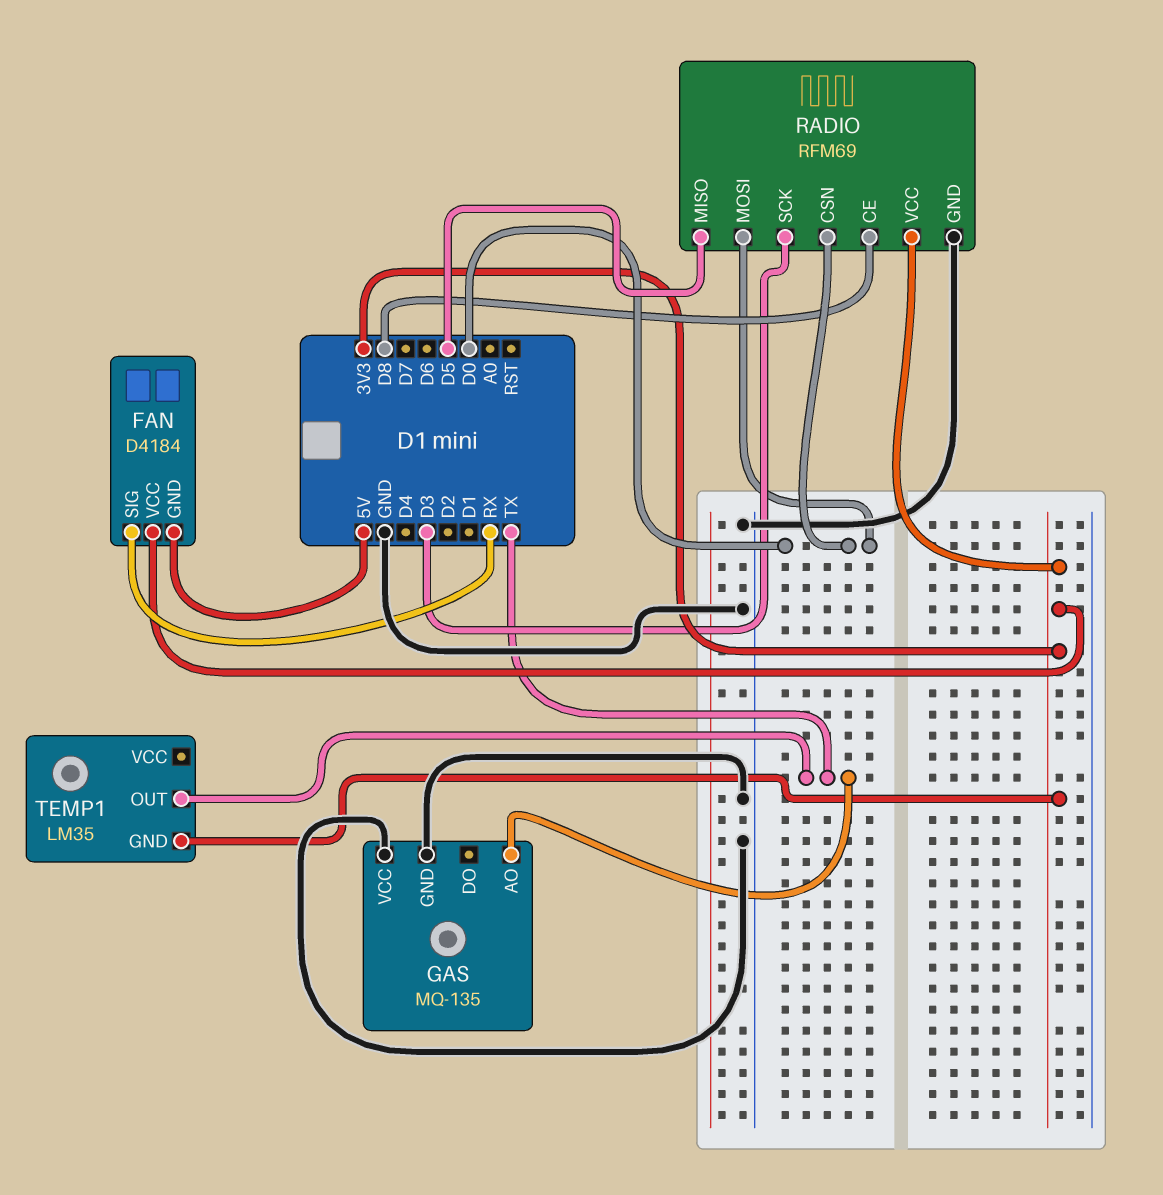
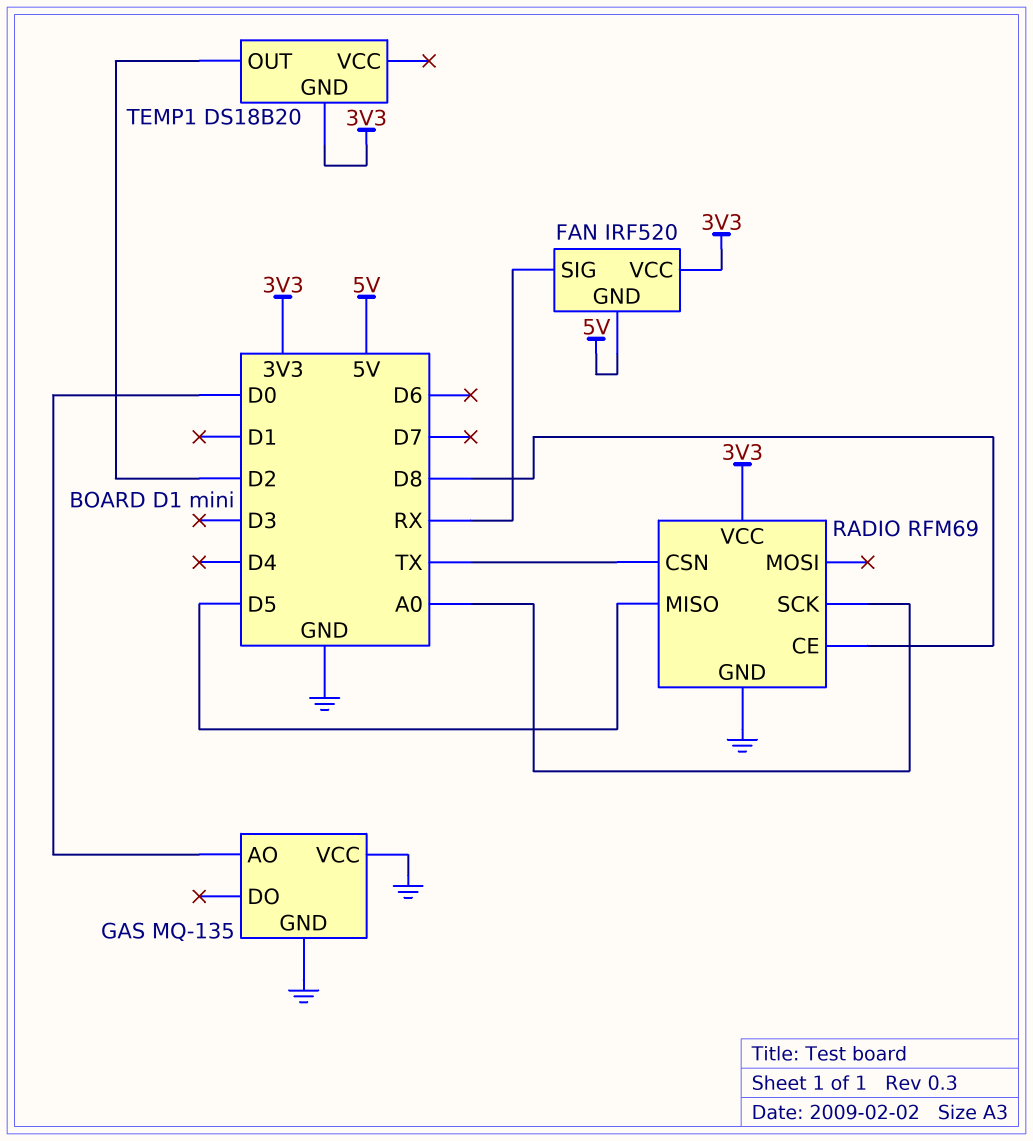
FAN: D4184 -> IRF520
GAS pin AO: TX -> D0
RADIO pin CSN: D0 -> TX
RADIO pin MOSI: D0 -> none
RADIO pin SCK: D3 -> A0
TEMP1: LM35 -> DS18B20
TEMP1 pin OUT: TX -> D2

